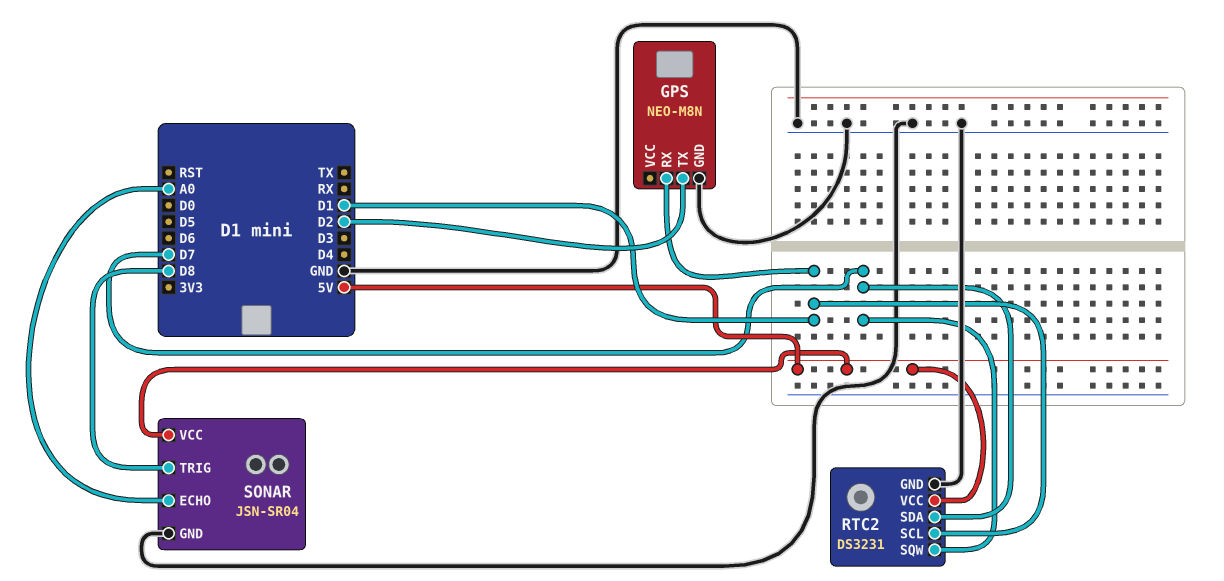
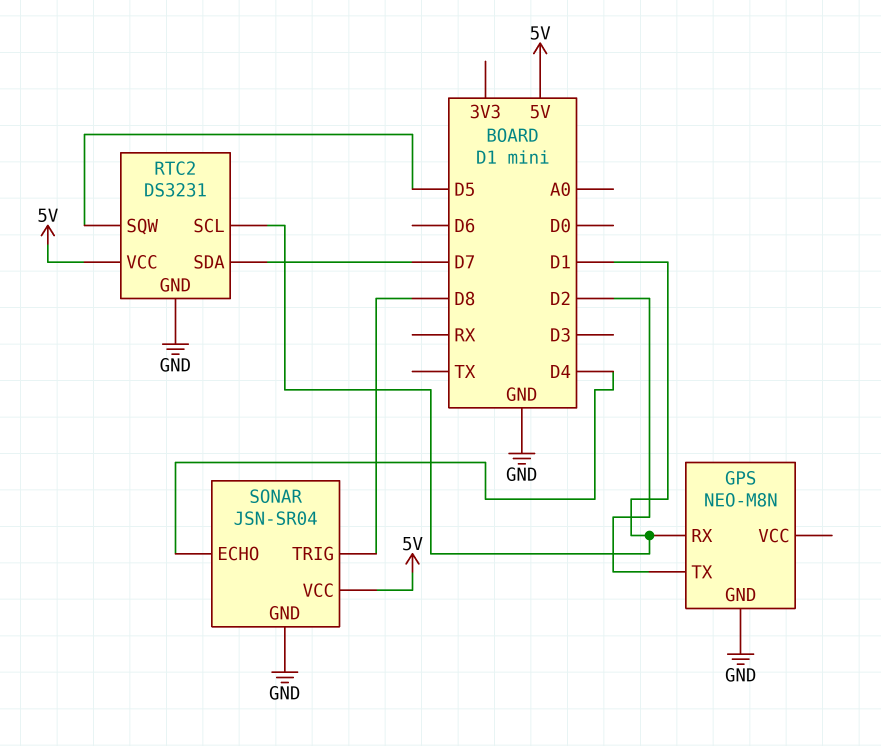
RTC2 pin SQW: D7 -> D5
SONAR pin ECHO: A0 -> D4

